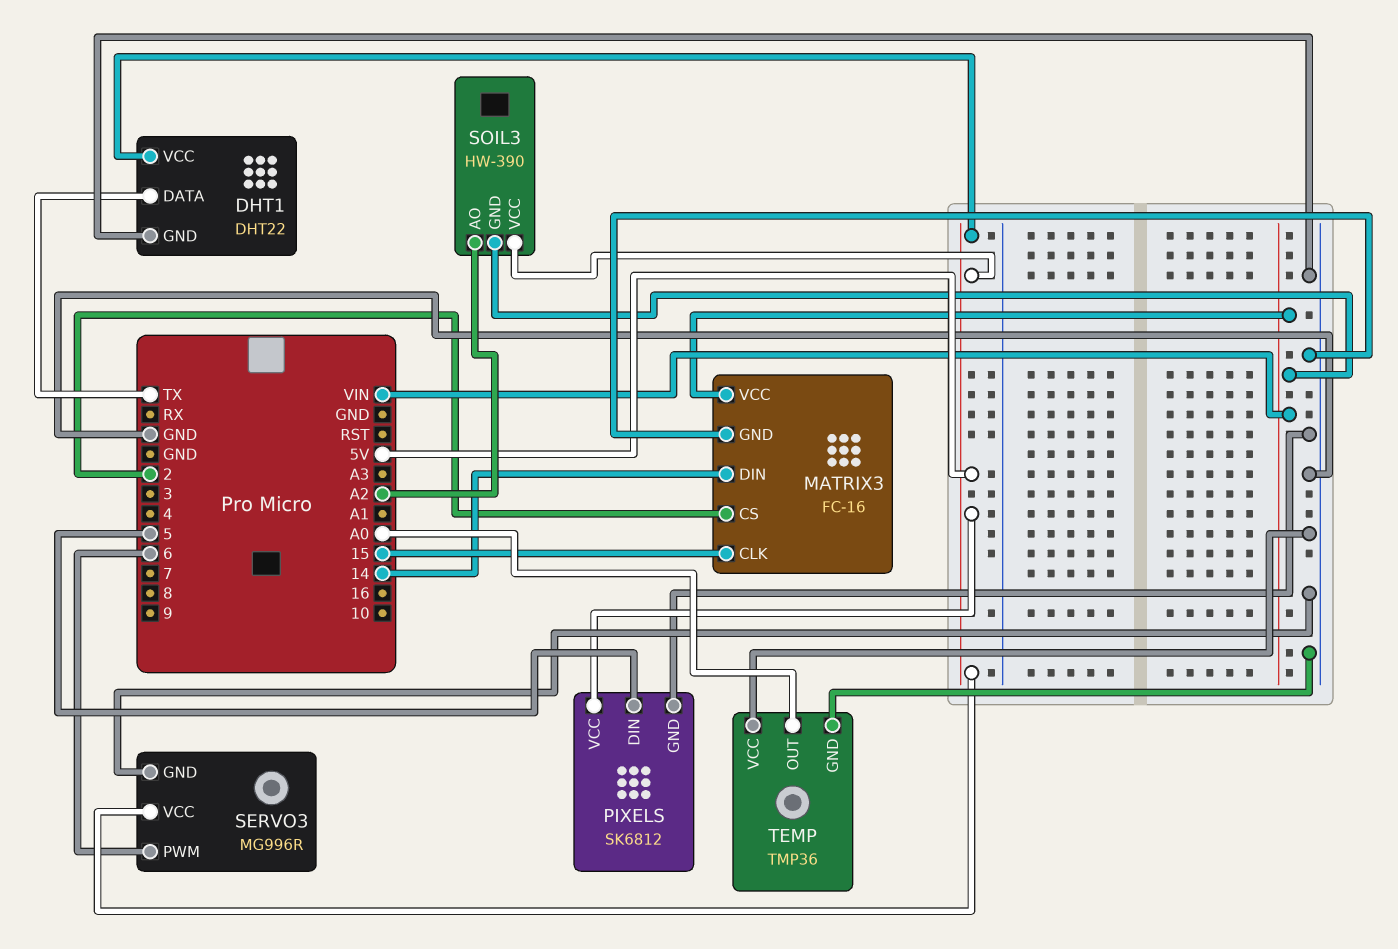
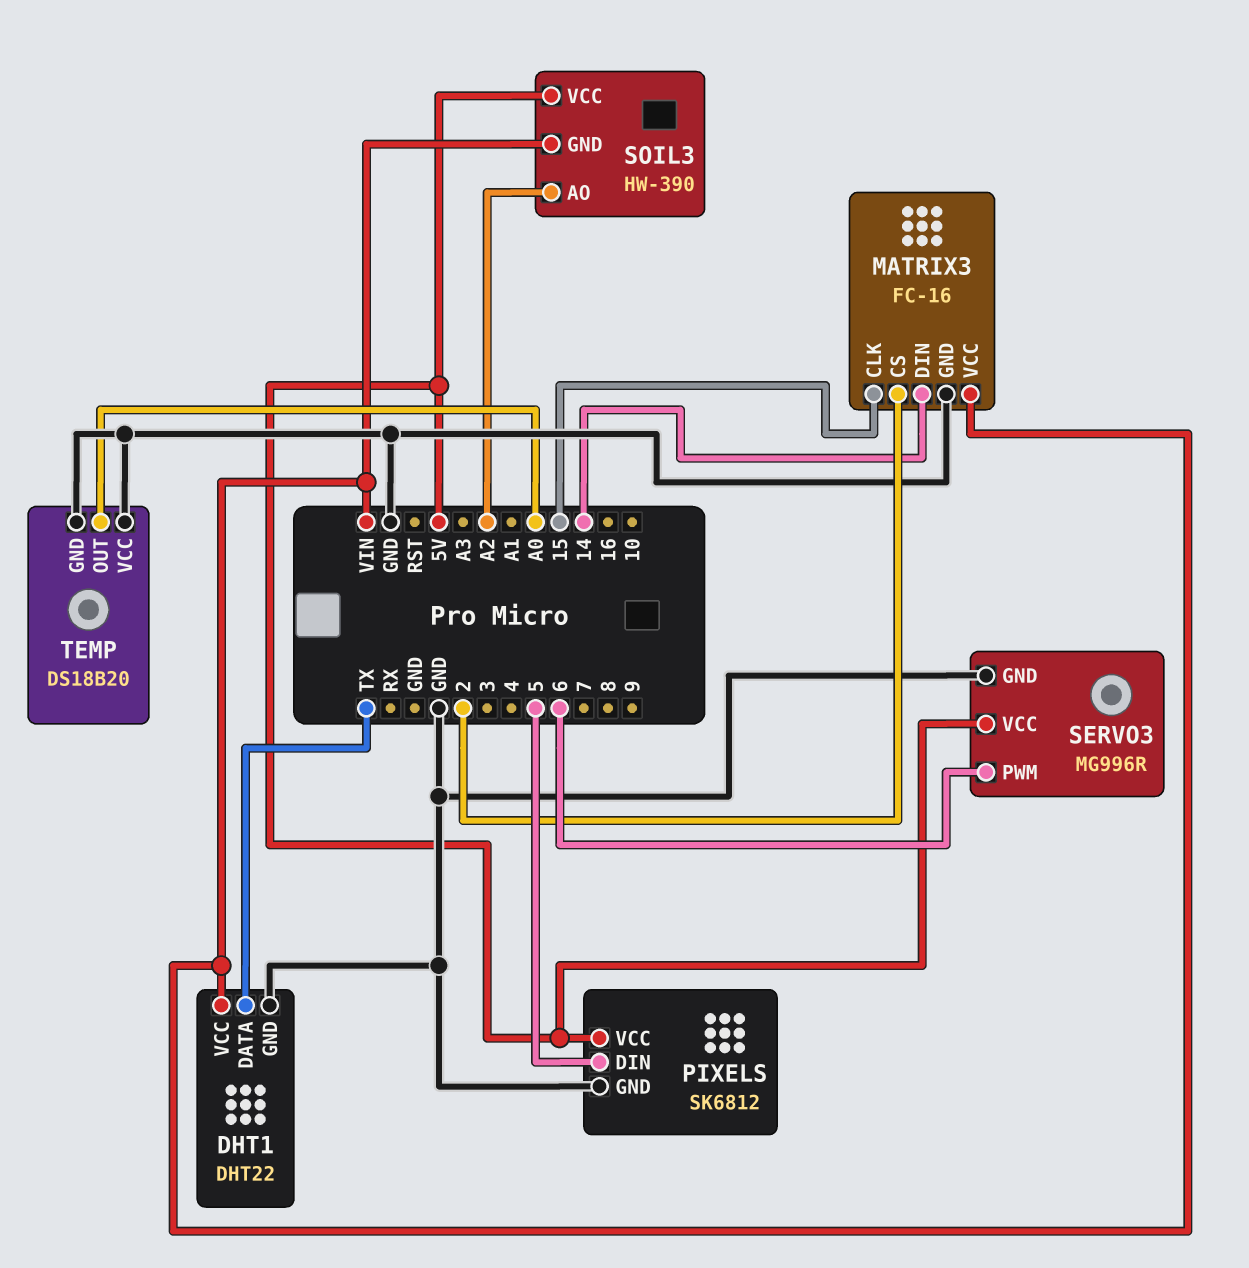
DHT1 pin VCC: 5V -> VIN
TEMP: TMP36 -> DS18B20

